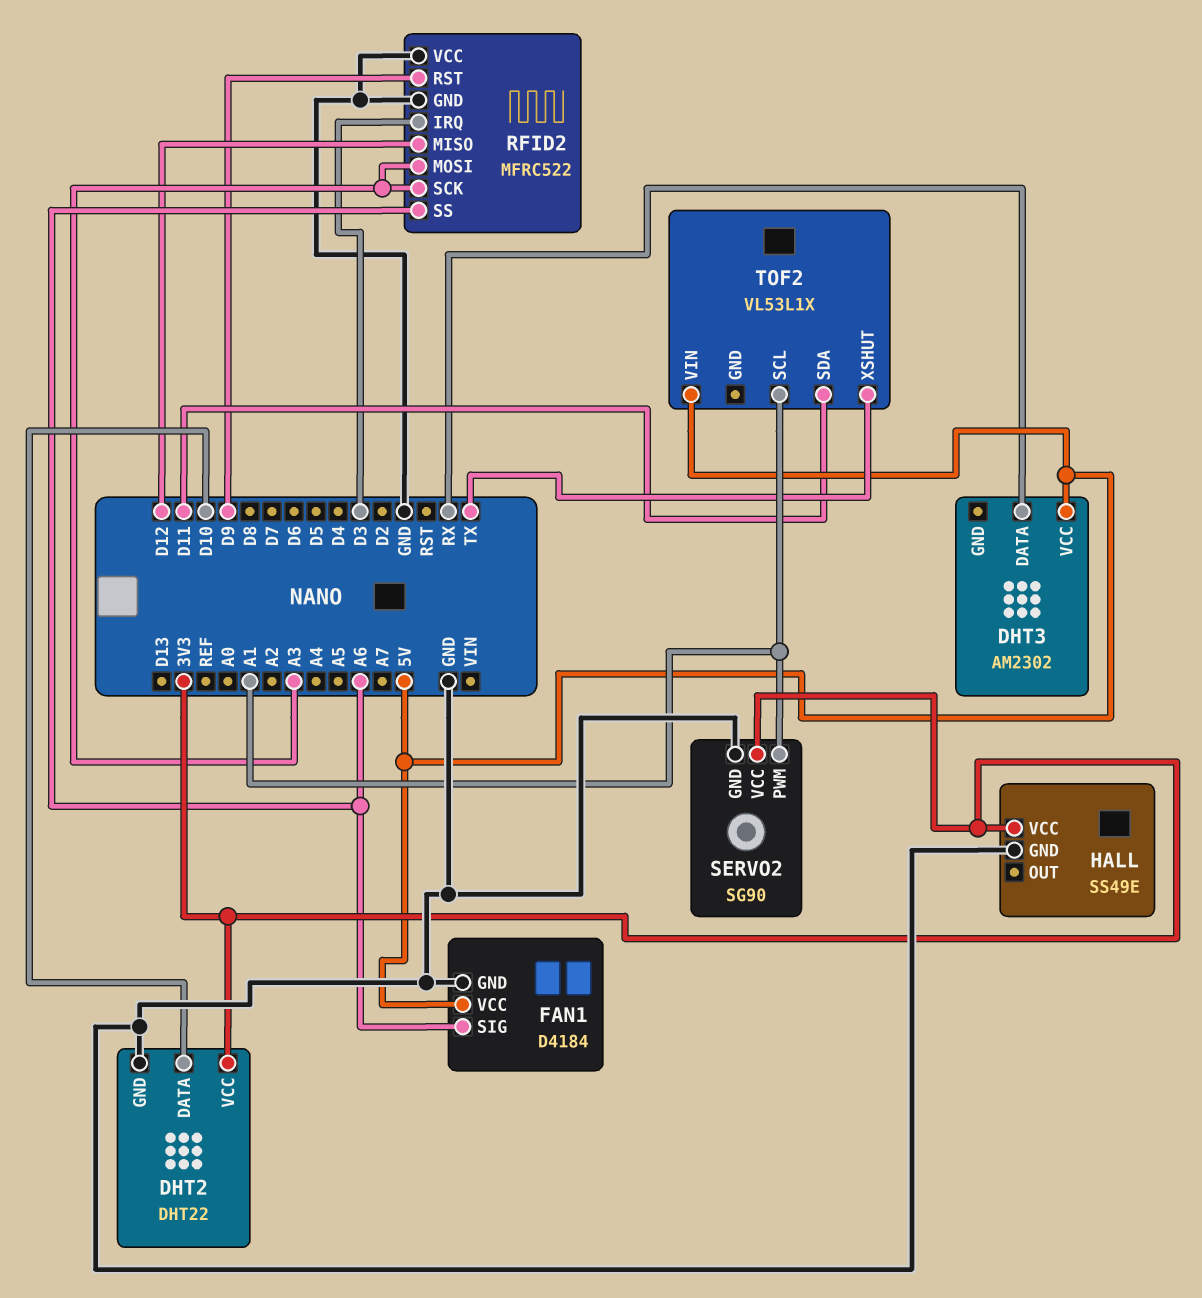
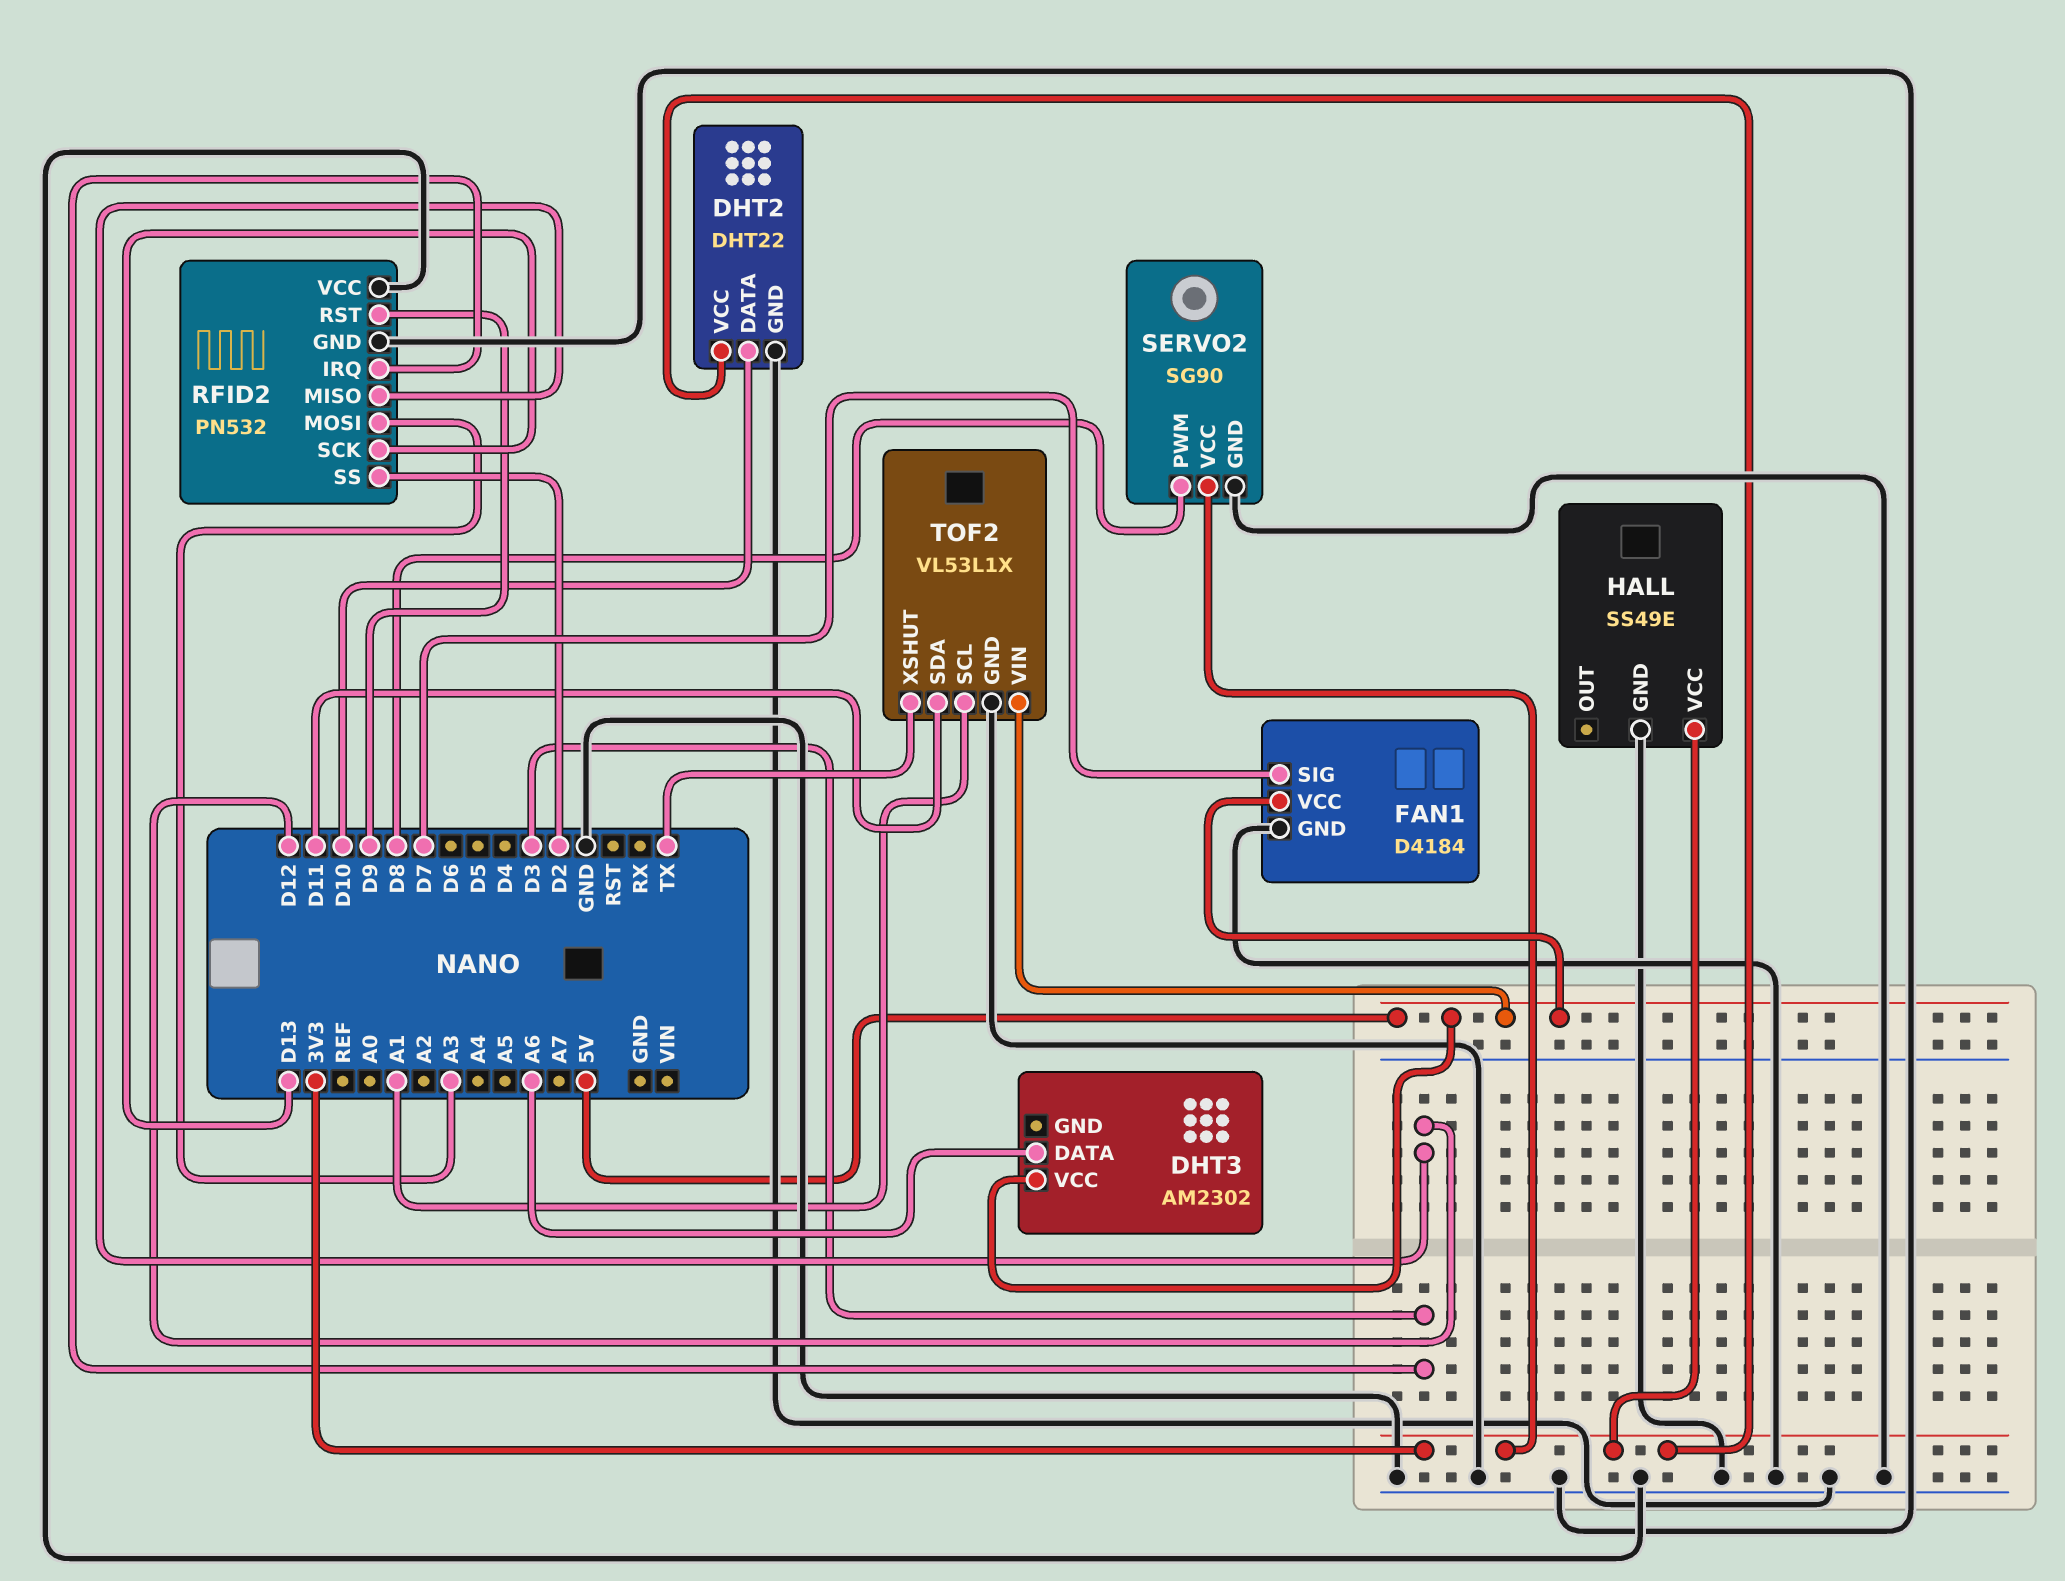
DHT3 pin DATA: RX -> A6
FAN1 pin SIG: A6 -> D7
RFID2: MFRC522 -> PN532
RFID2 pin SCK: A3 -> D13
RFID2 pin SS: A6 -> D2
SERVO2 pin PWM: A1 -> D8
TOF2 pin GND: none -> GND

